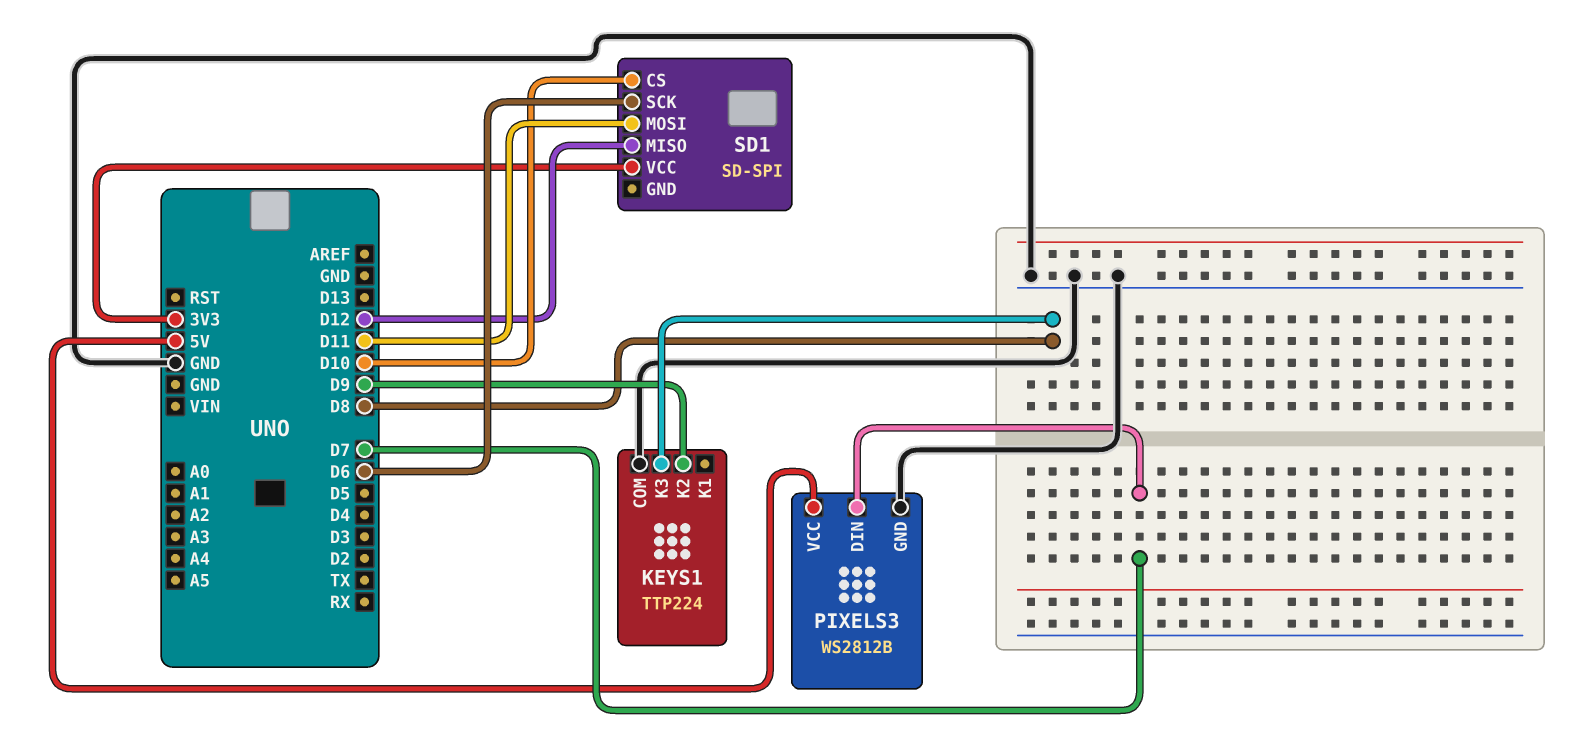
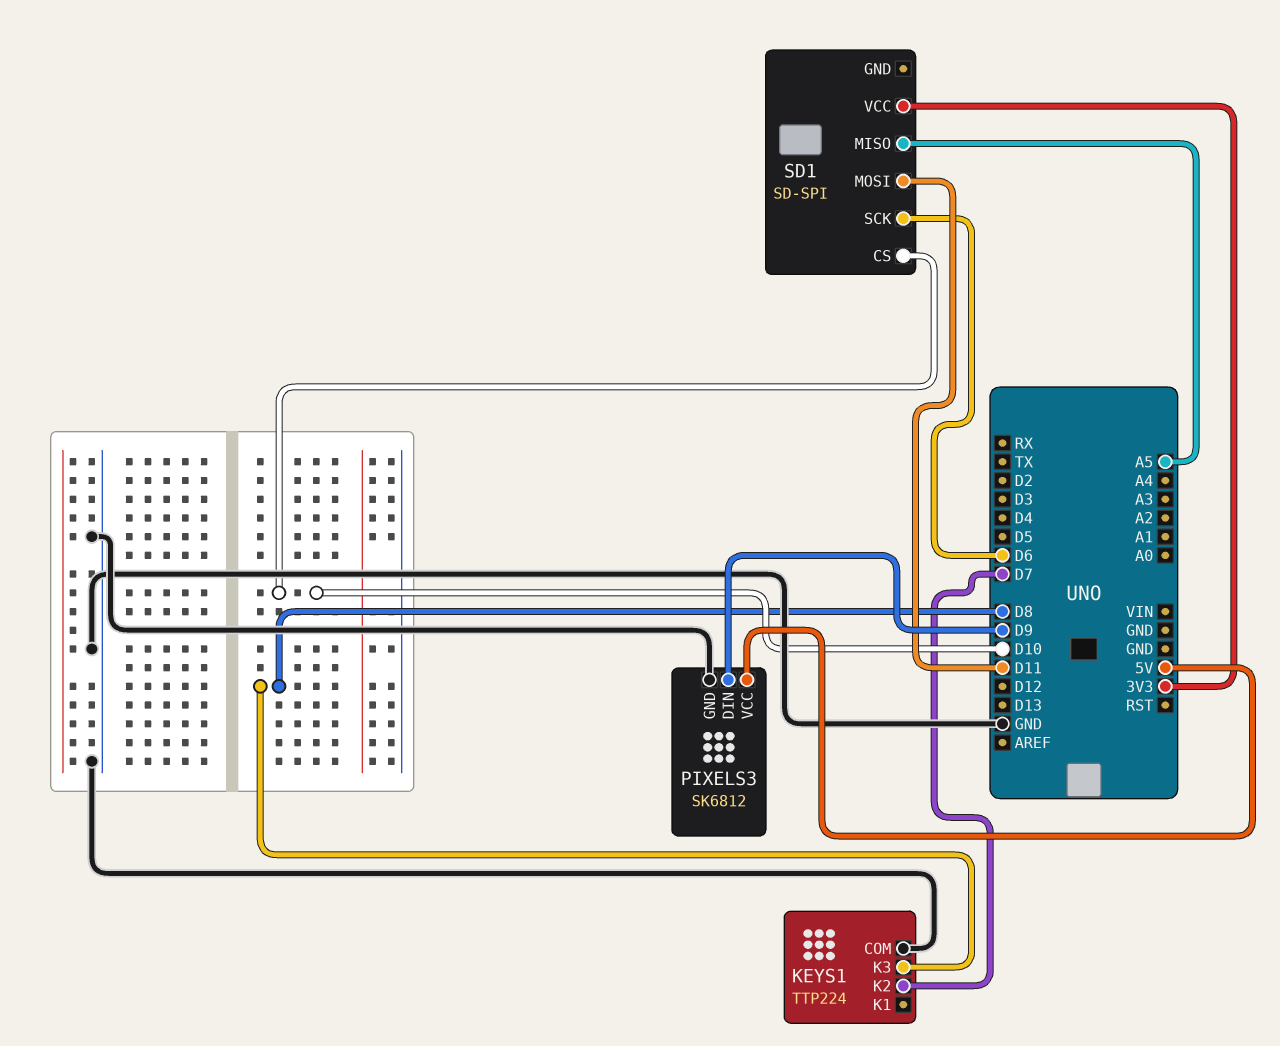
KEYS1 pin K2: D9 -> D7
PIXELS3: WS2812B -> SK6812
PIXELS3 pin DIN: D7 -> D9
SD1 pin MISO: D12 -> A5

